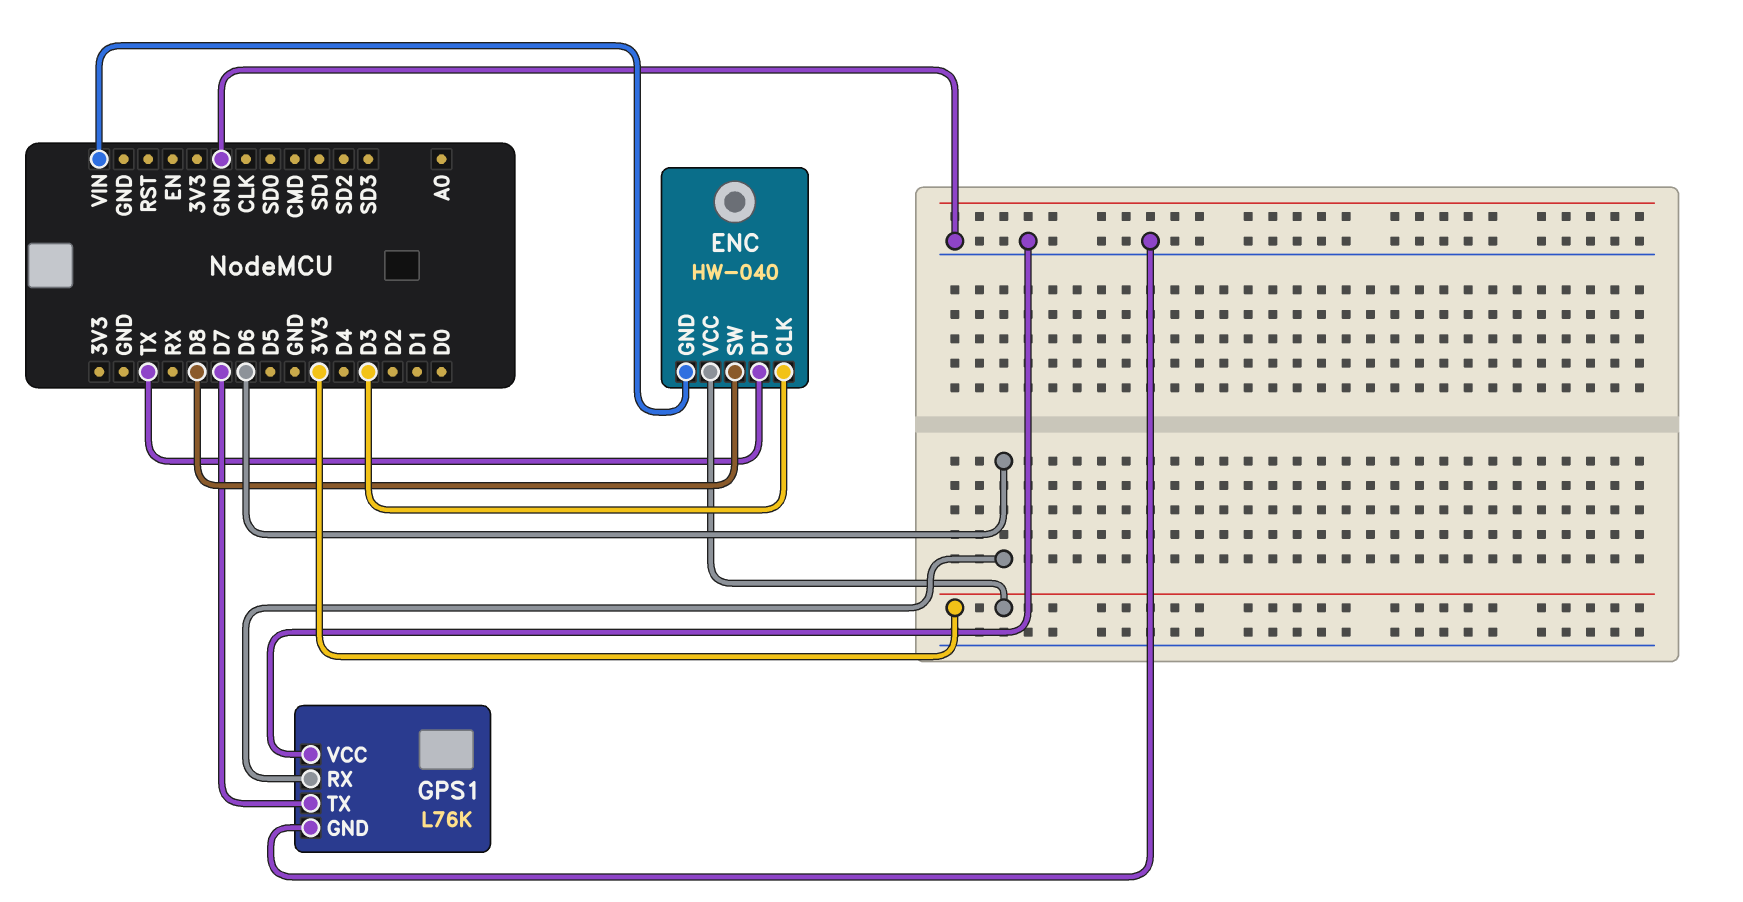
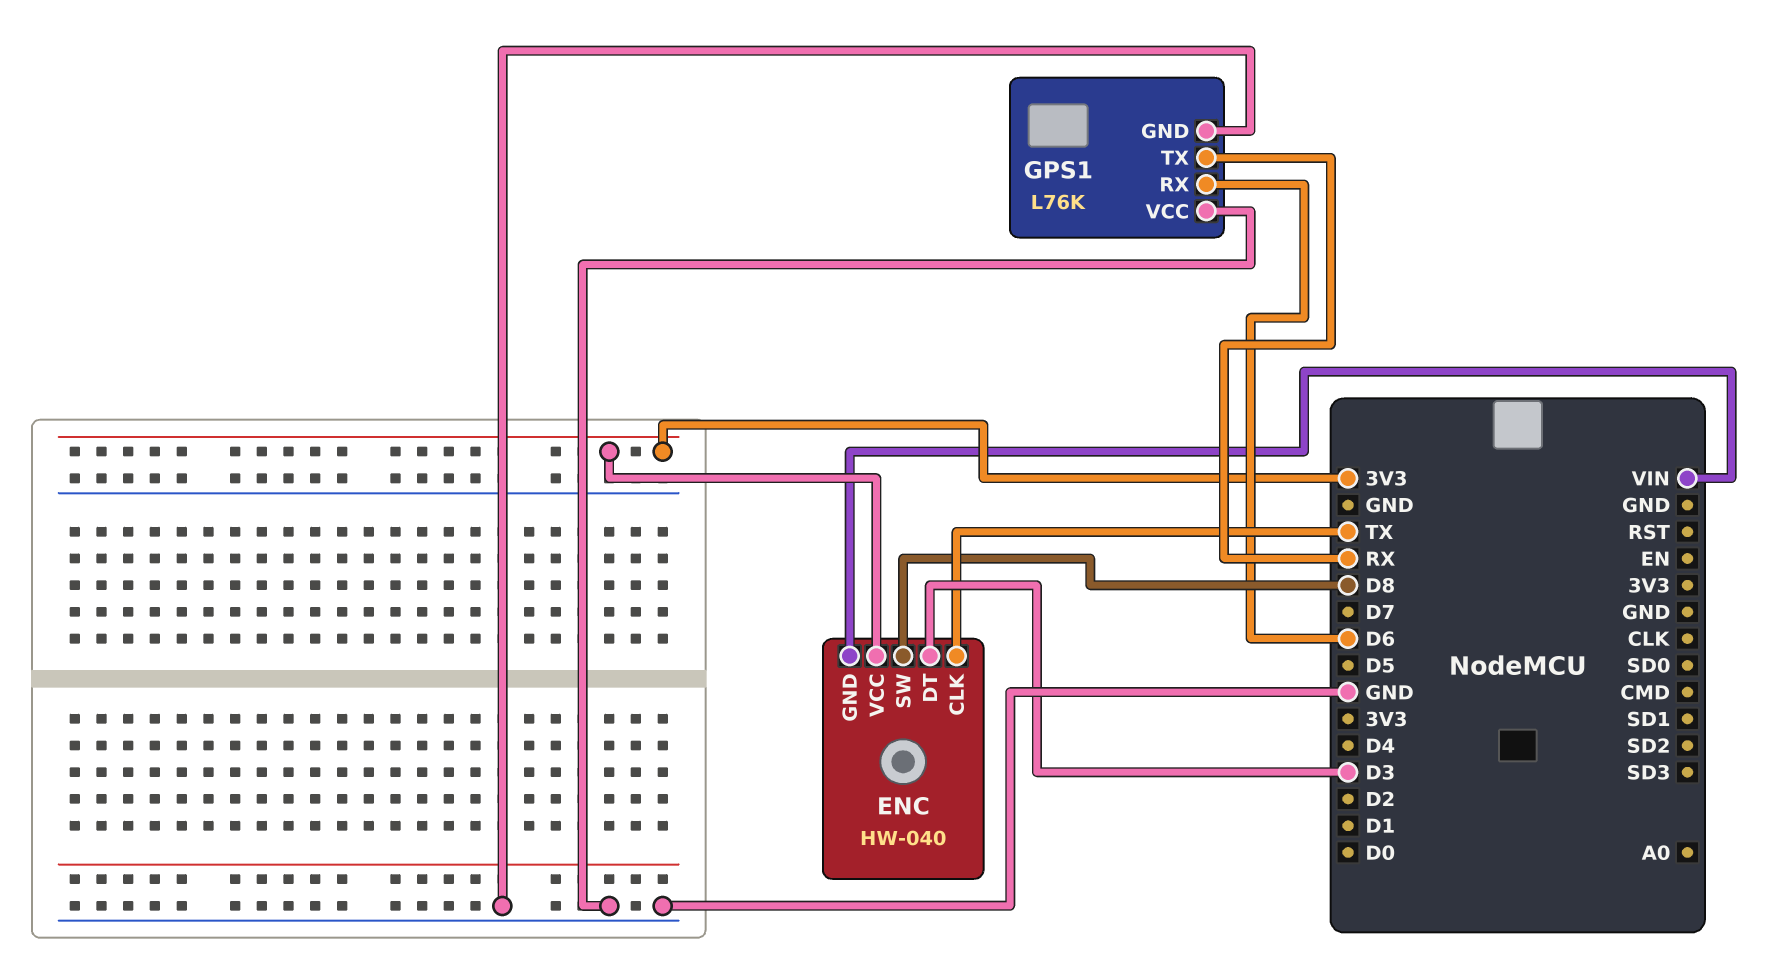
ENC pin CLK: D3 -> TX
ENC pin DT: TX -> D3
GPS1 pin TX: D7 -> RX

